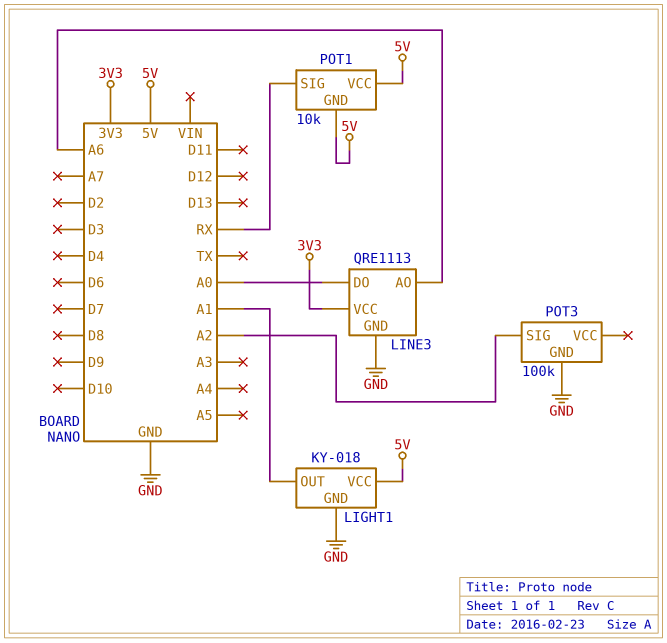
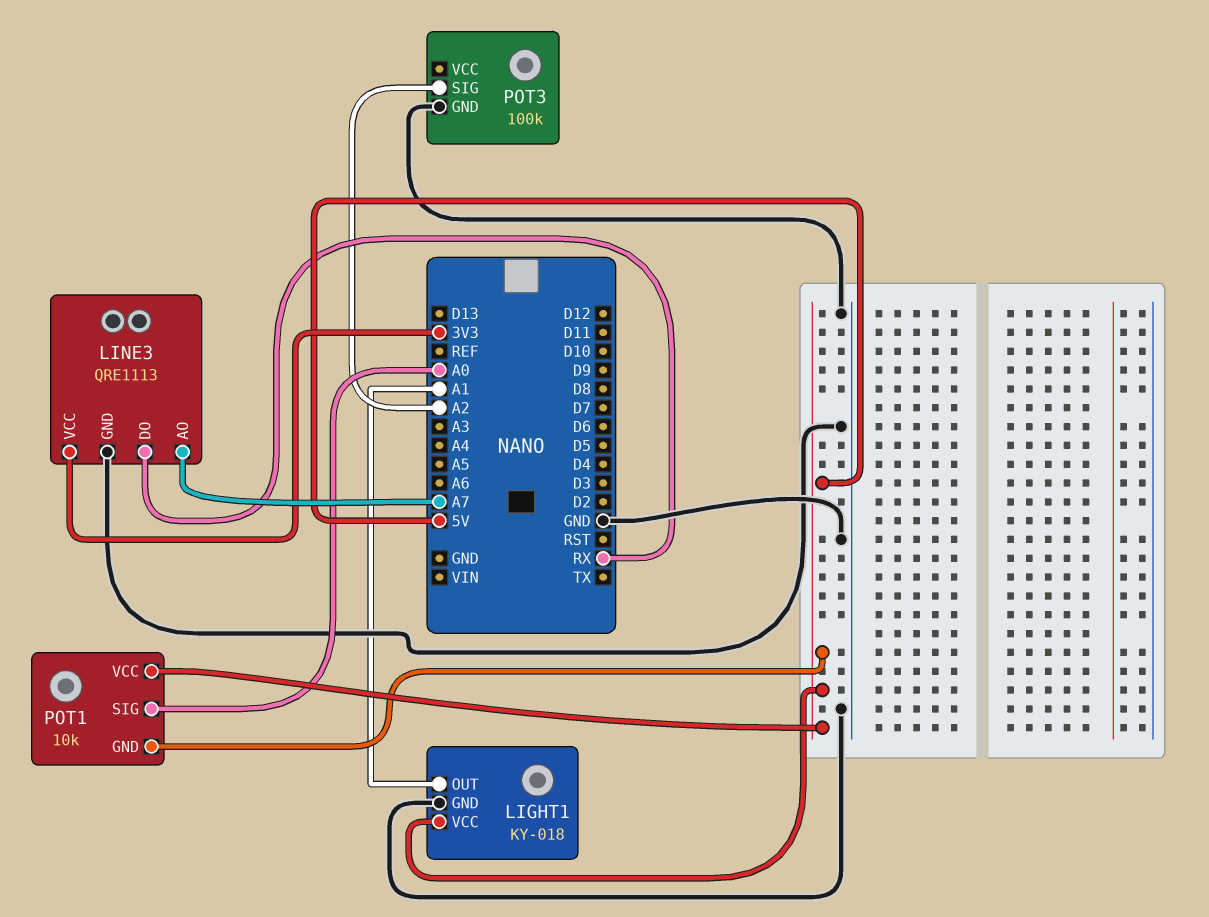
LINE3 pin AO: A6 -> A7
LINE3 pin DO: A0 -> RX
POT1 pin SIG: RX -> A0

